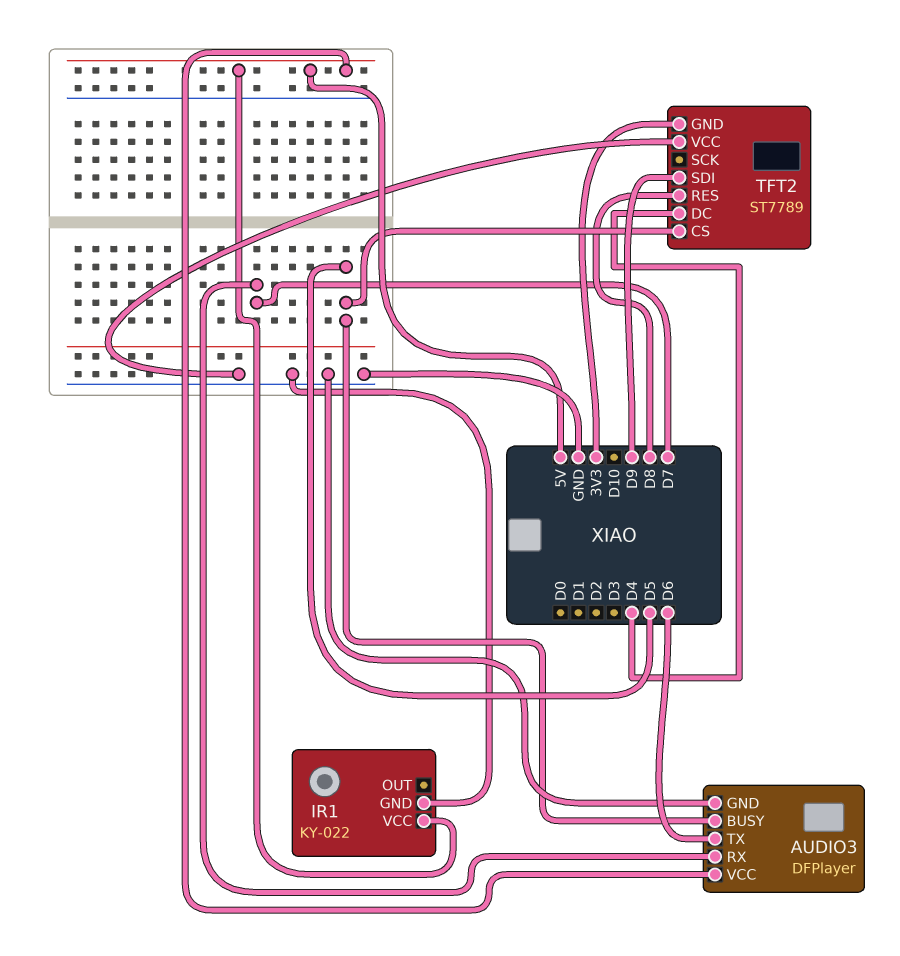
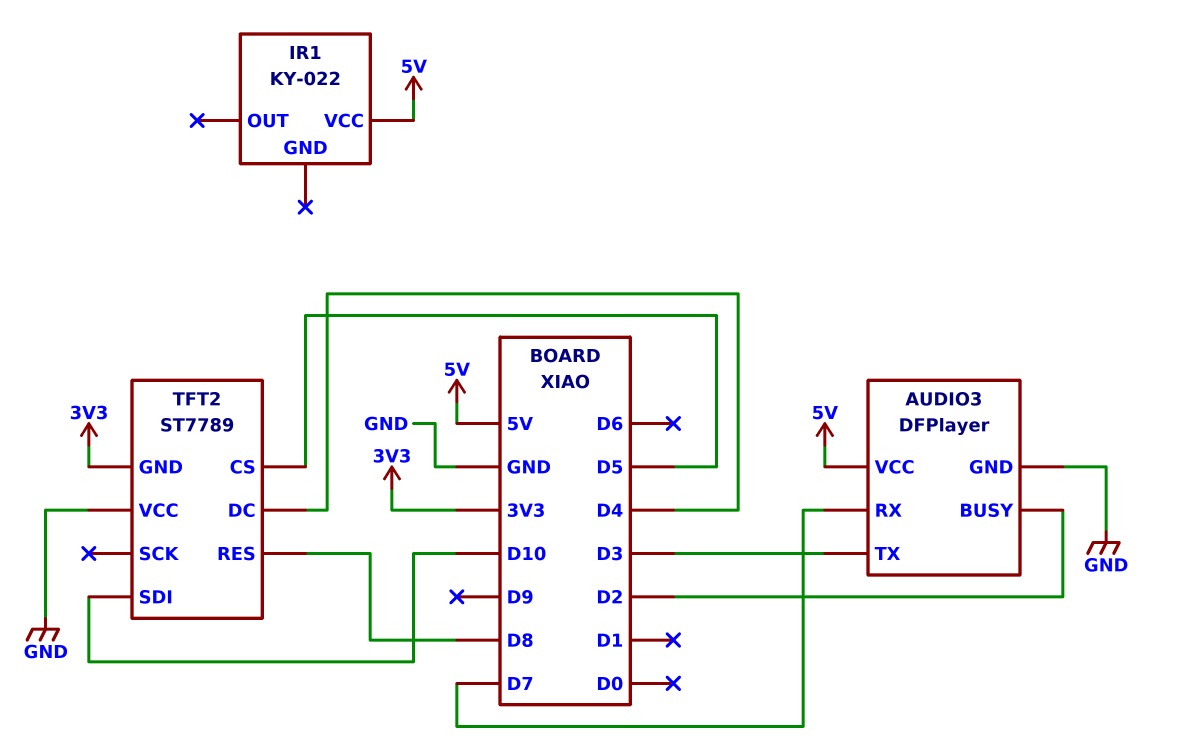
AUDIO3 pin BUSY: D5 -> D2
AUDIO3 pin TX: D6 -> D3
IR1 pin GND: GND -> none
TFT2 pin SDI: D9 -> D10

